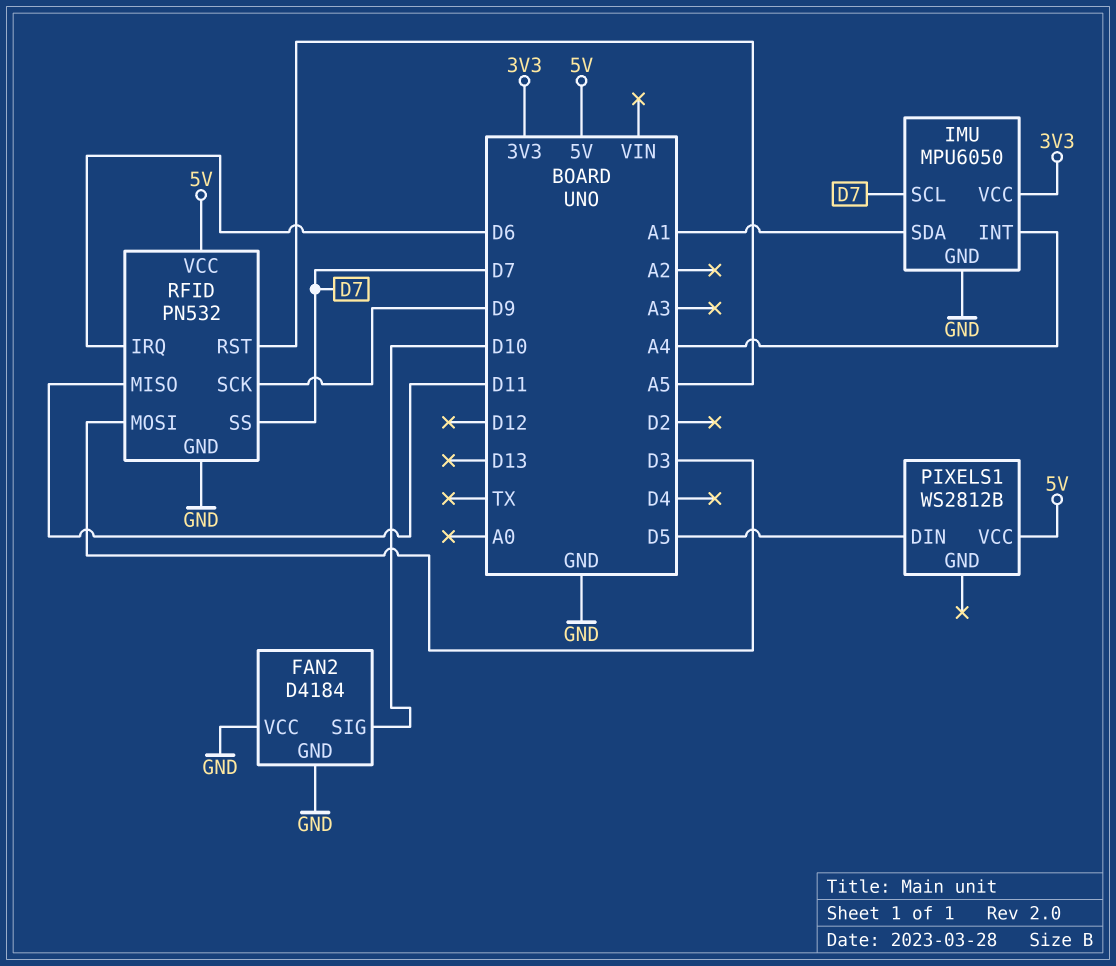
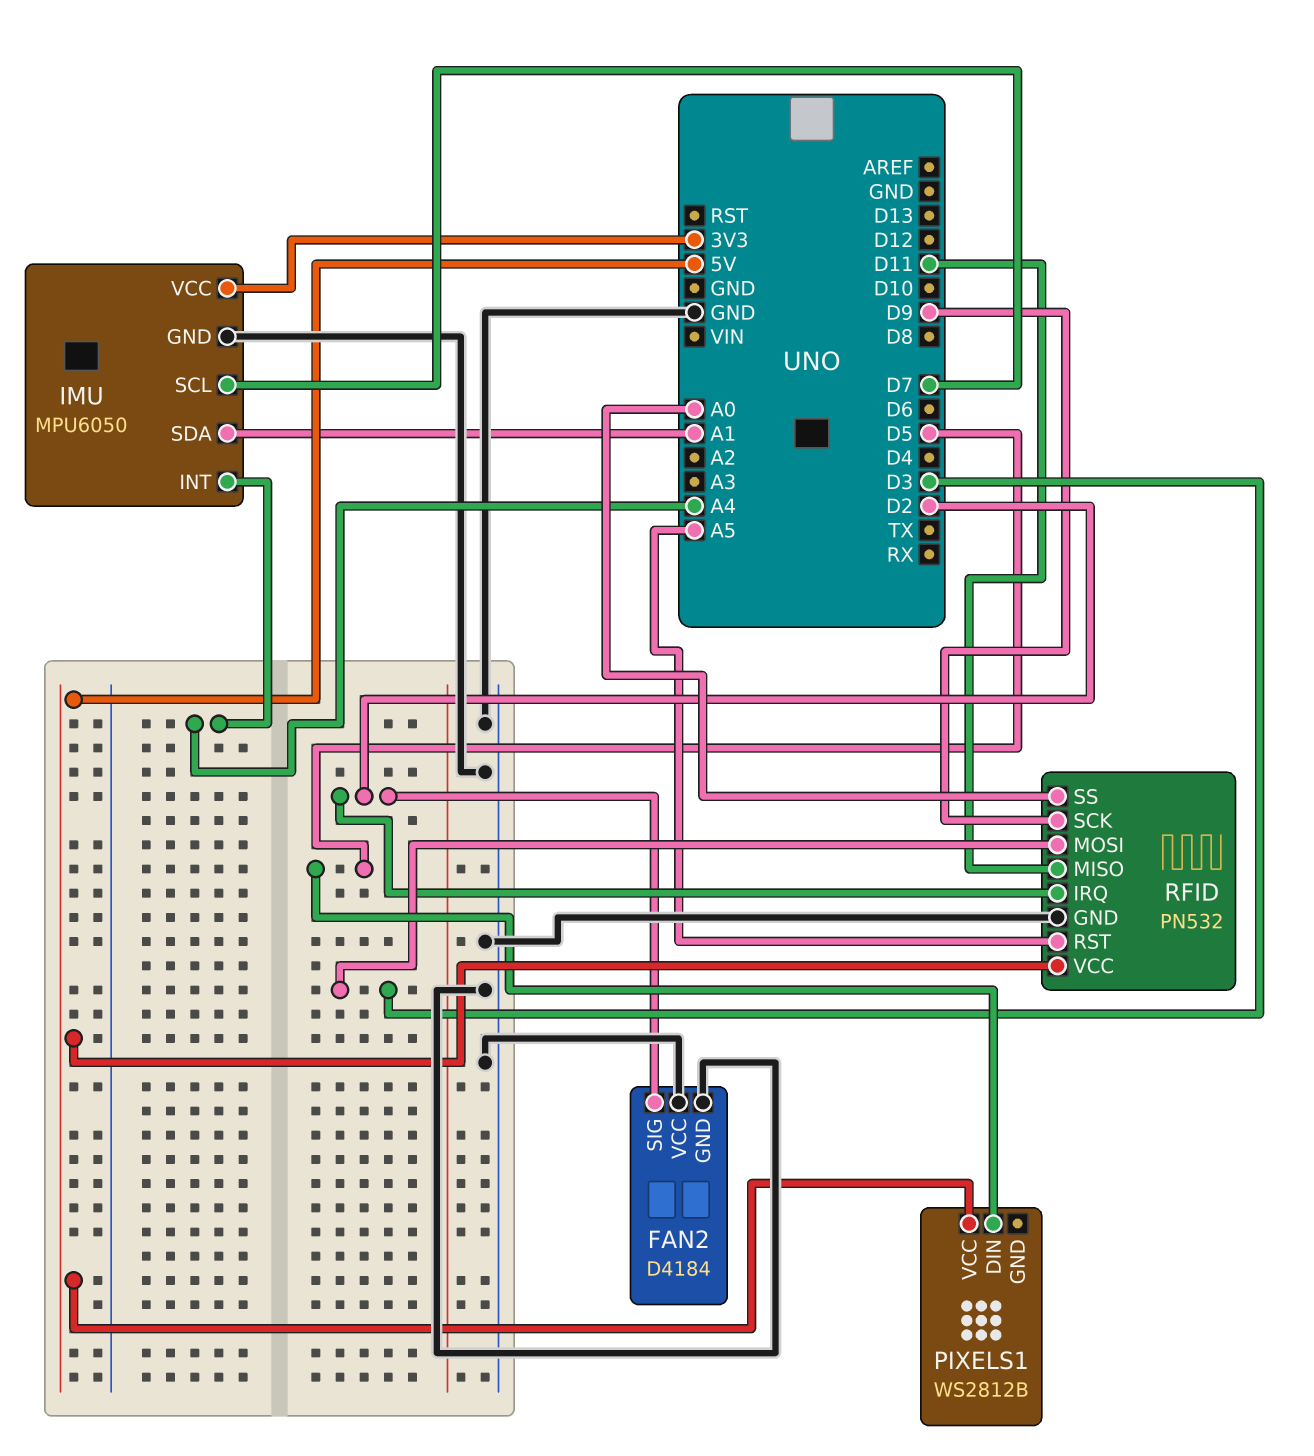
FAN2 pin SIG: D10 -> D2
RFID pin IRQ: D6 -> D2
RFID pin SS: D7 -> A0

